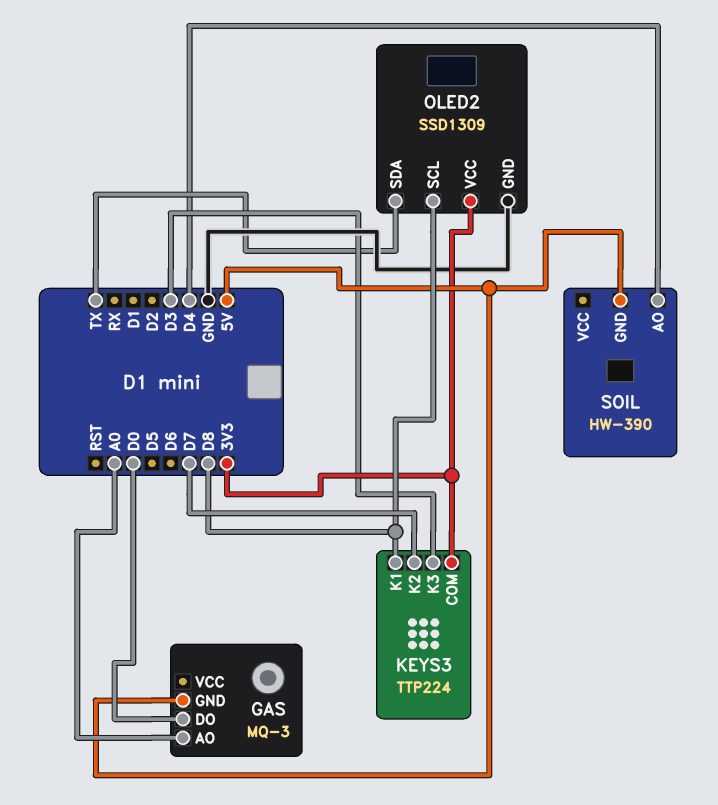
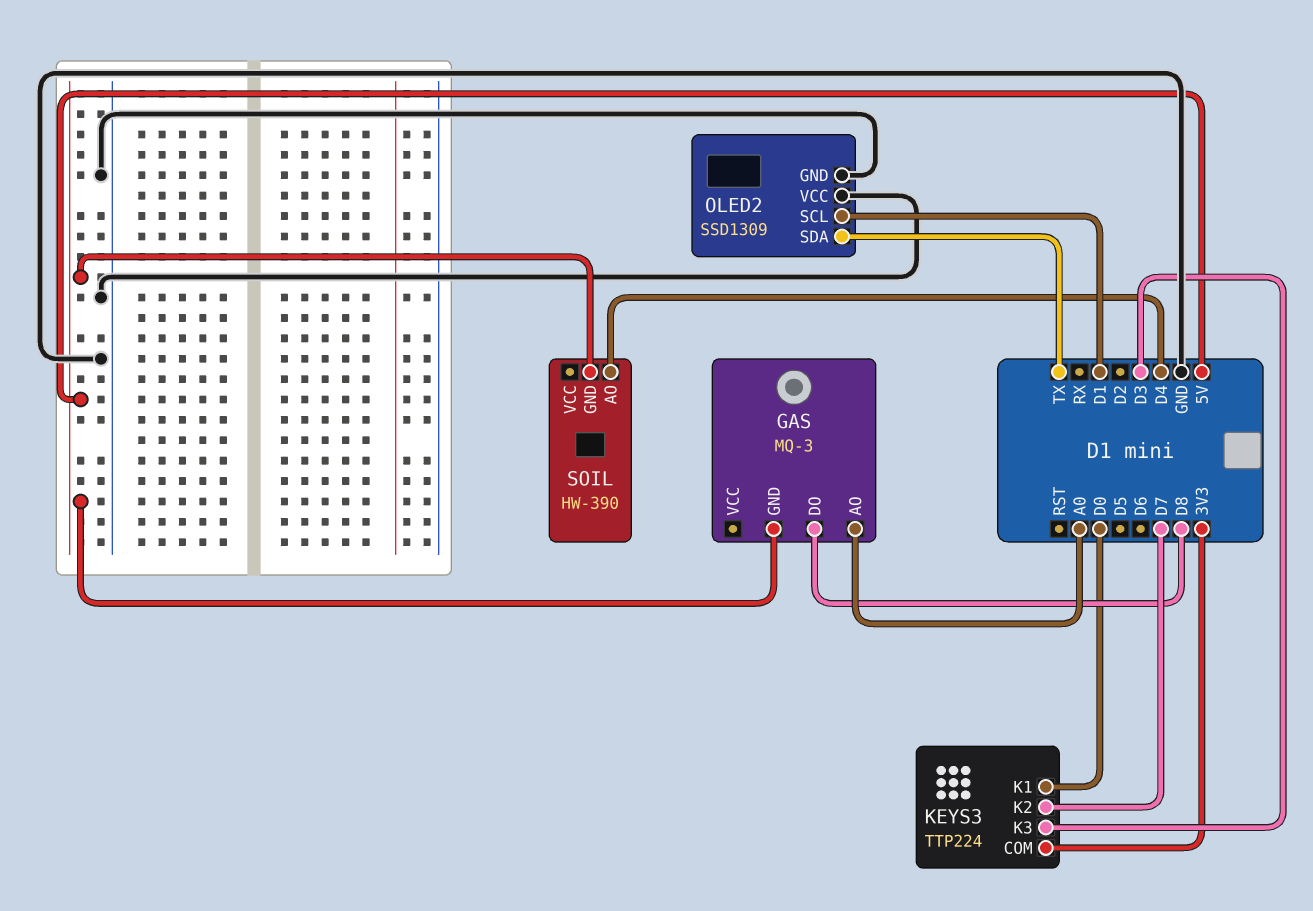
GAS pin DO: D0 -> D8
KEYS3 pin K1: D8 -> D0
OLED2 pin SCL: D8 -> D1
OLED2 pin VCC: 3V3 -> GND

